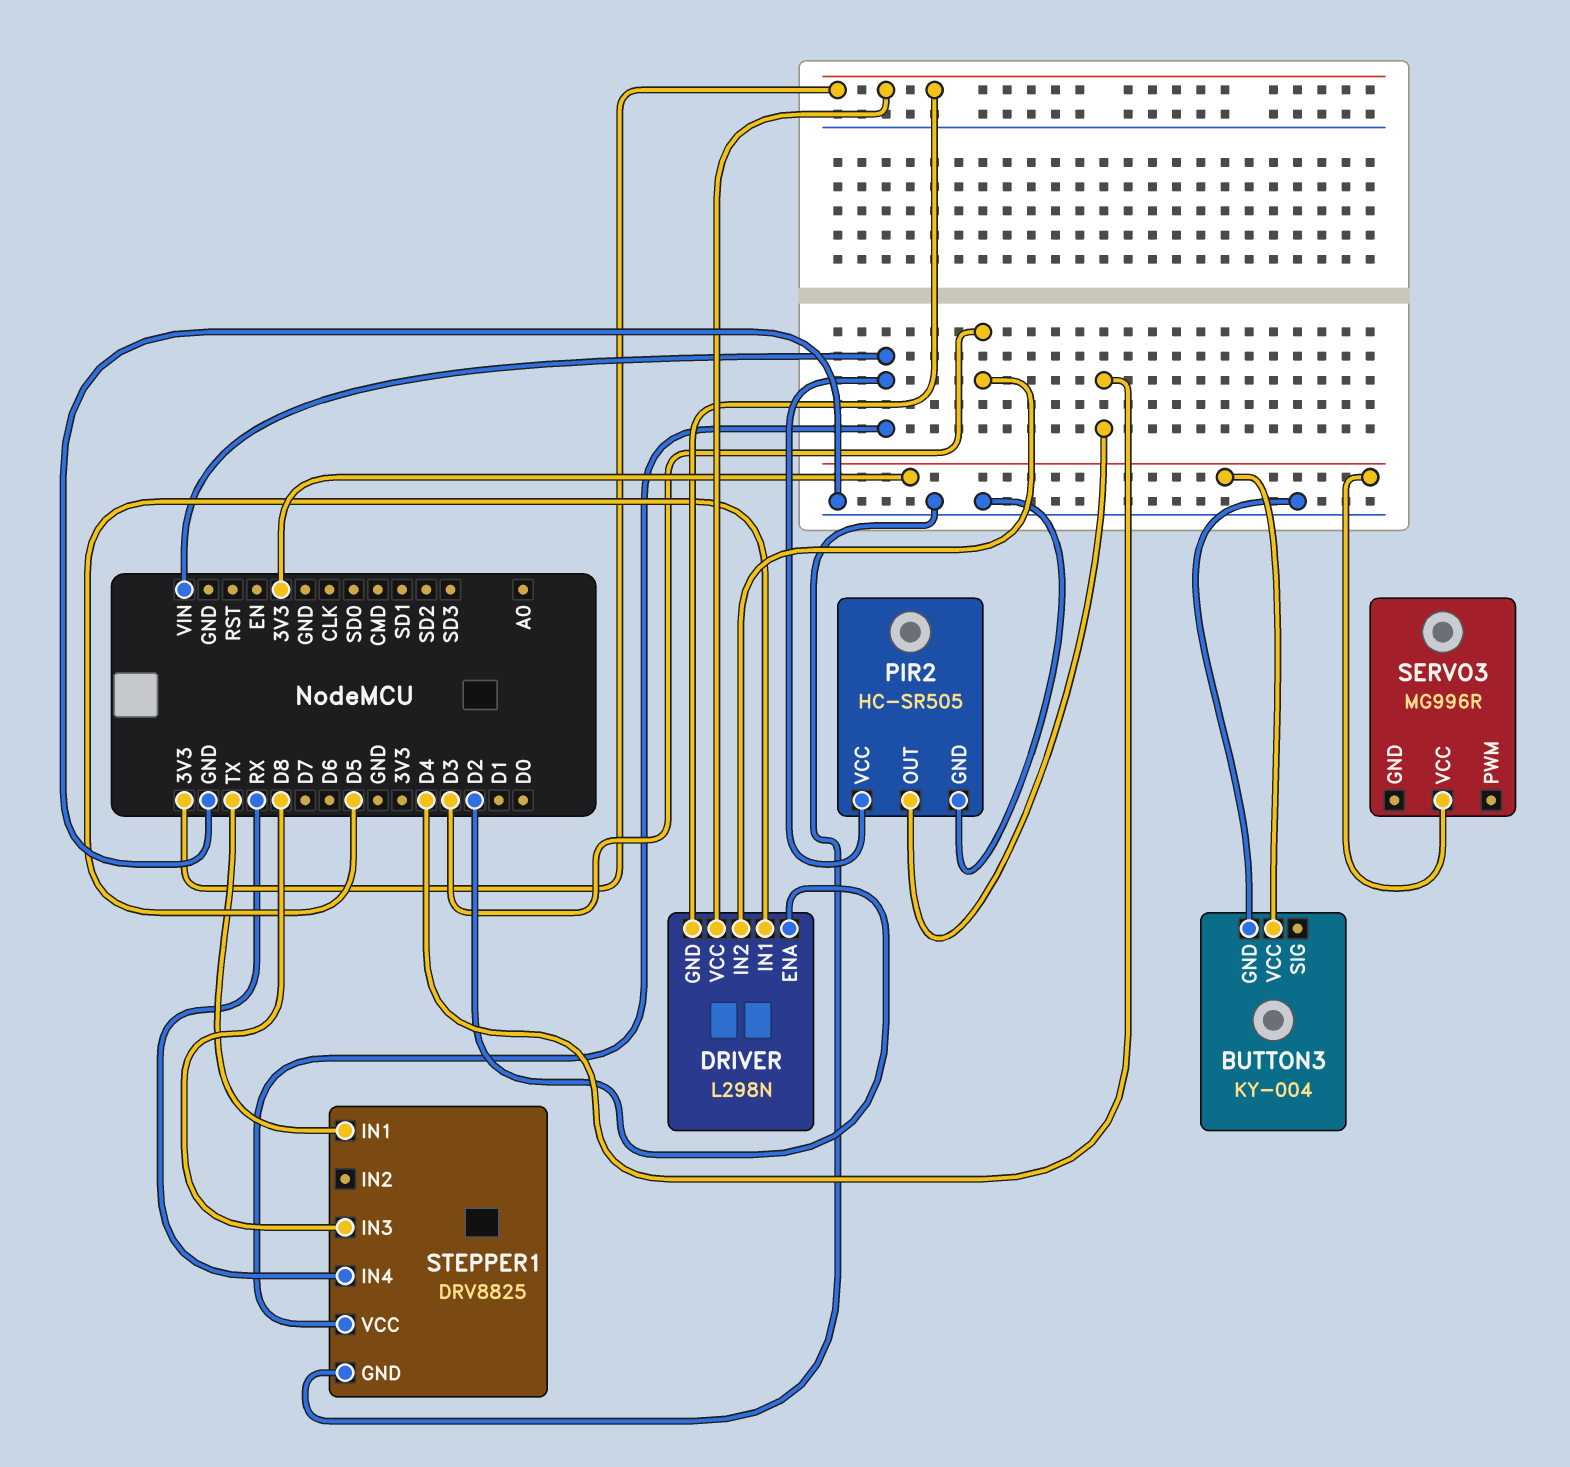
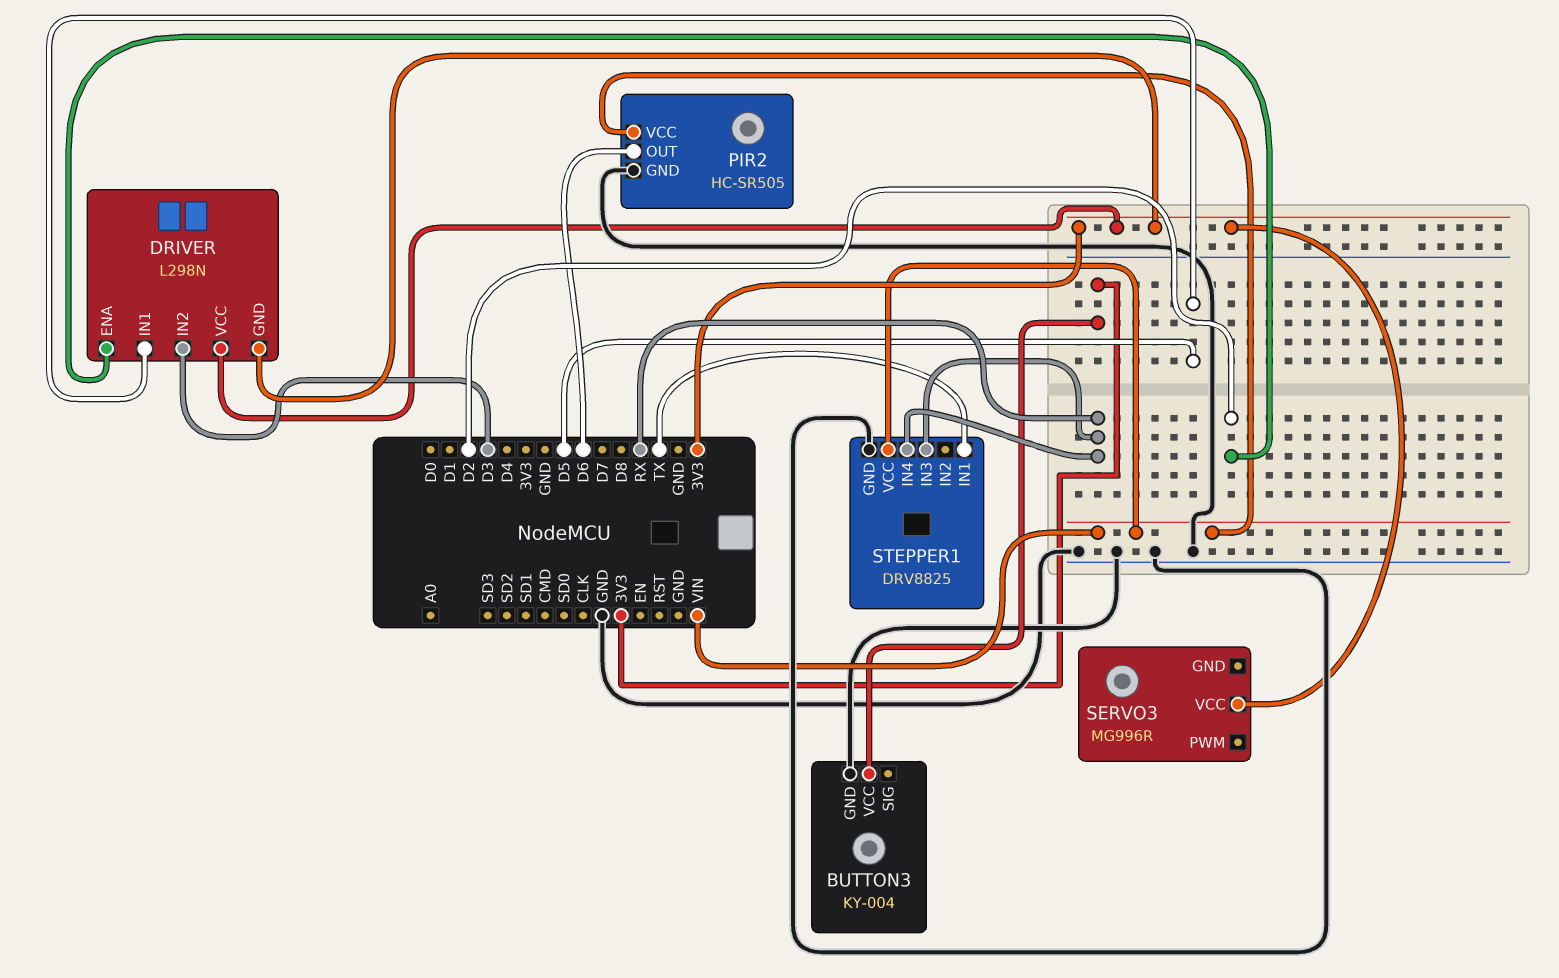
PIR2 pin OUT: D4 -> D6
STEPPER1 pin IN3: D8 -> RX

